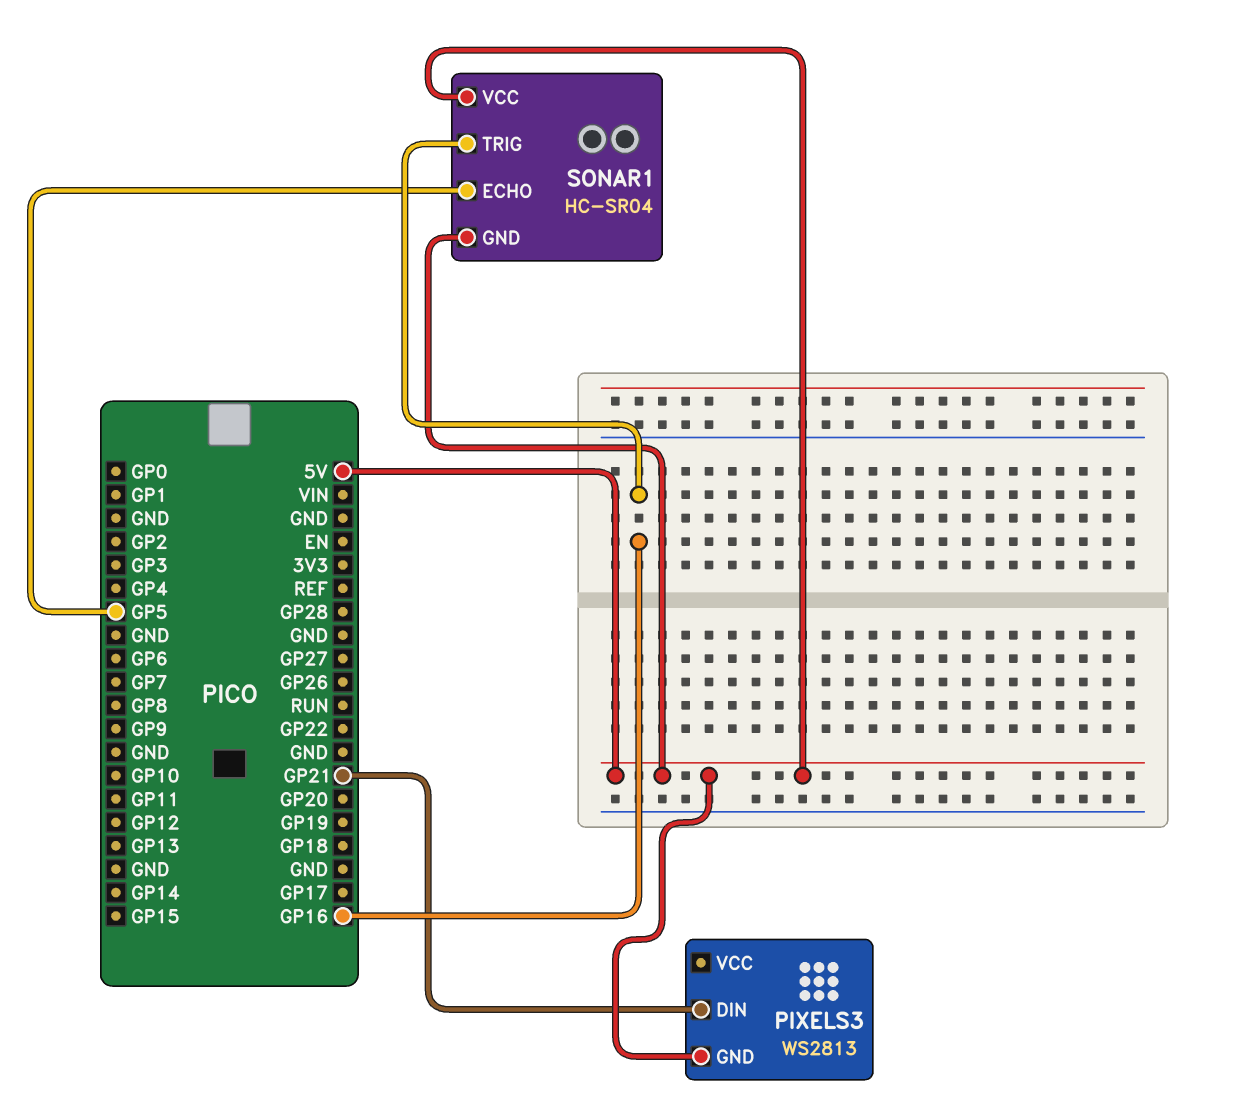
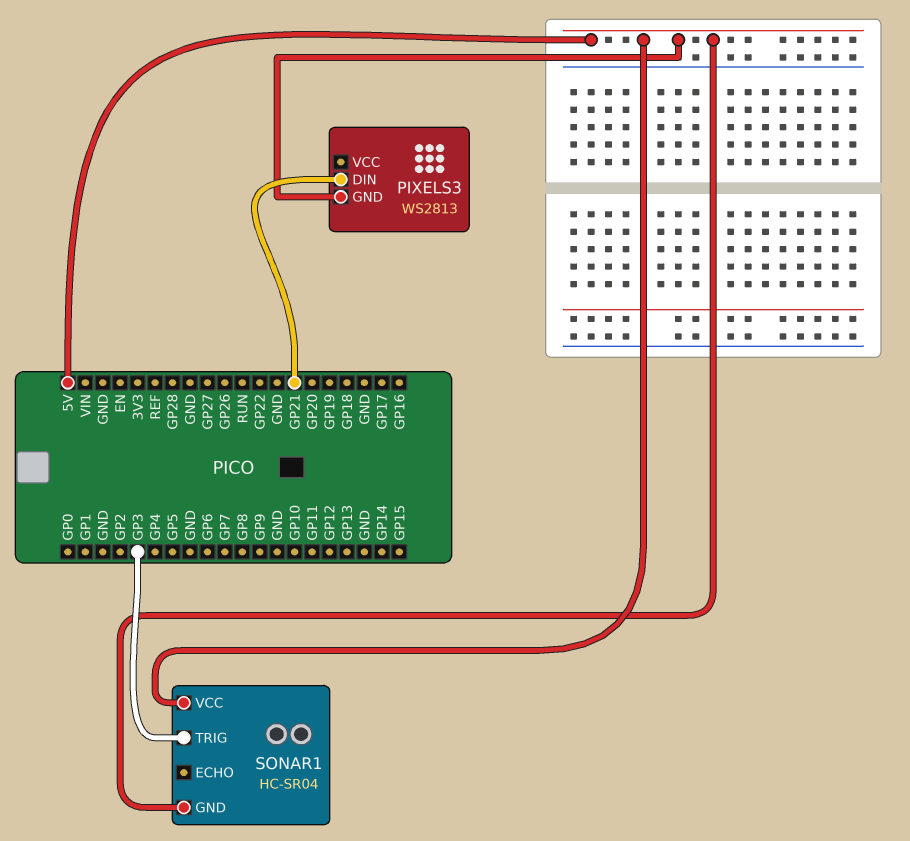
SONAR1 pin ECHO: GP5 -> none
SONAR1 pin TRIG: GP16 -> GP3

